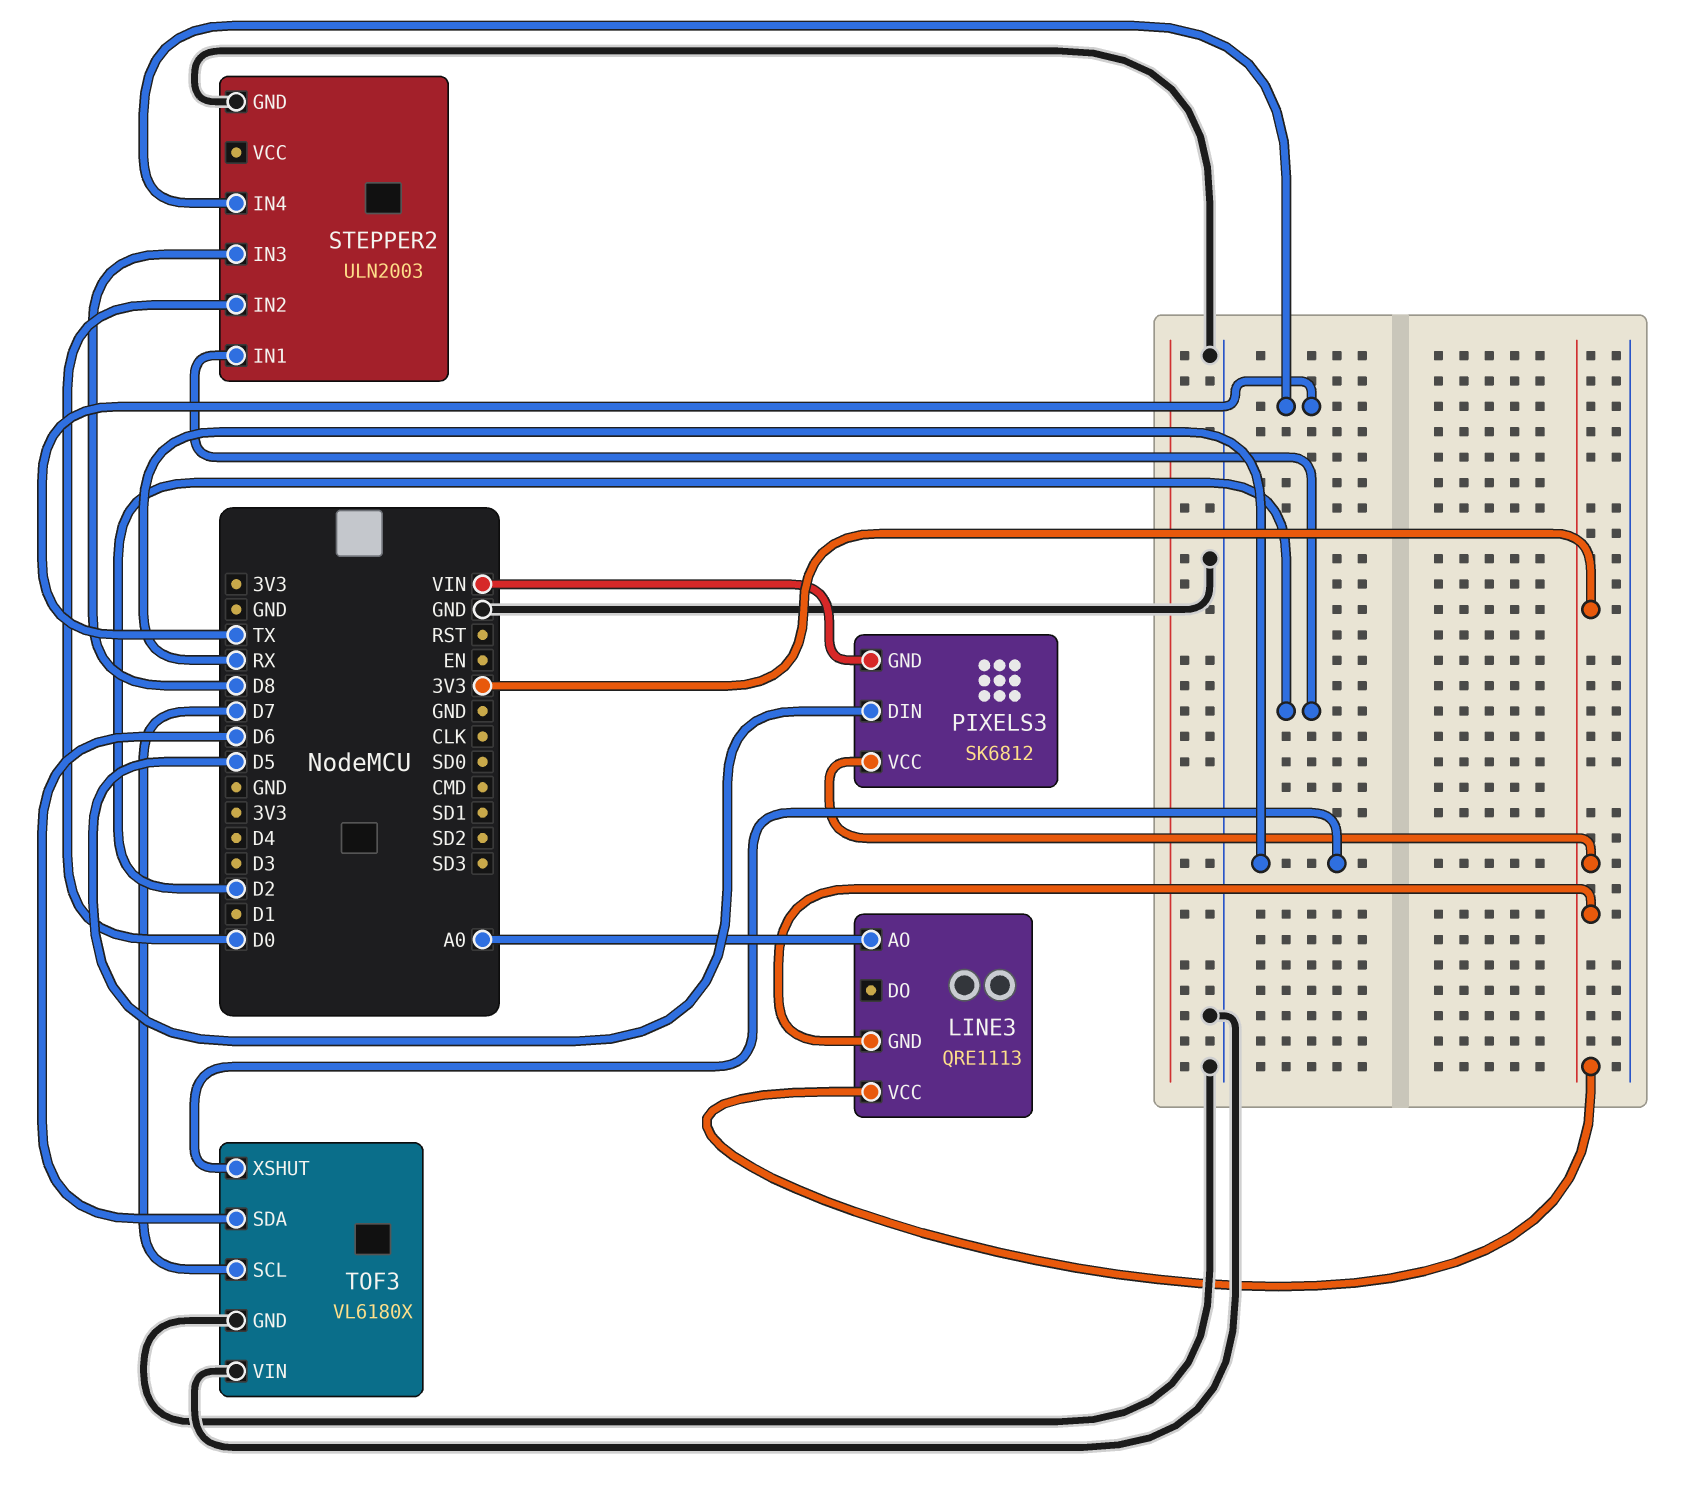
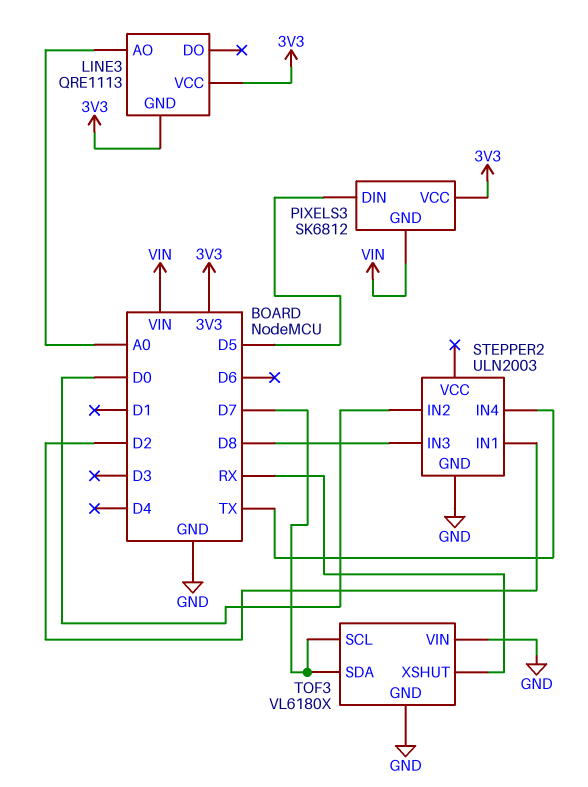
TOF3 pin SDA: D6 -> D7

